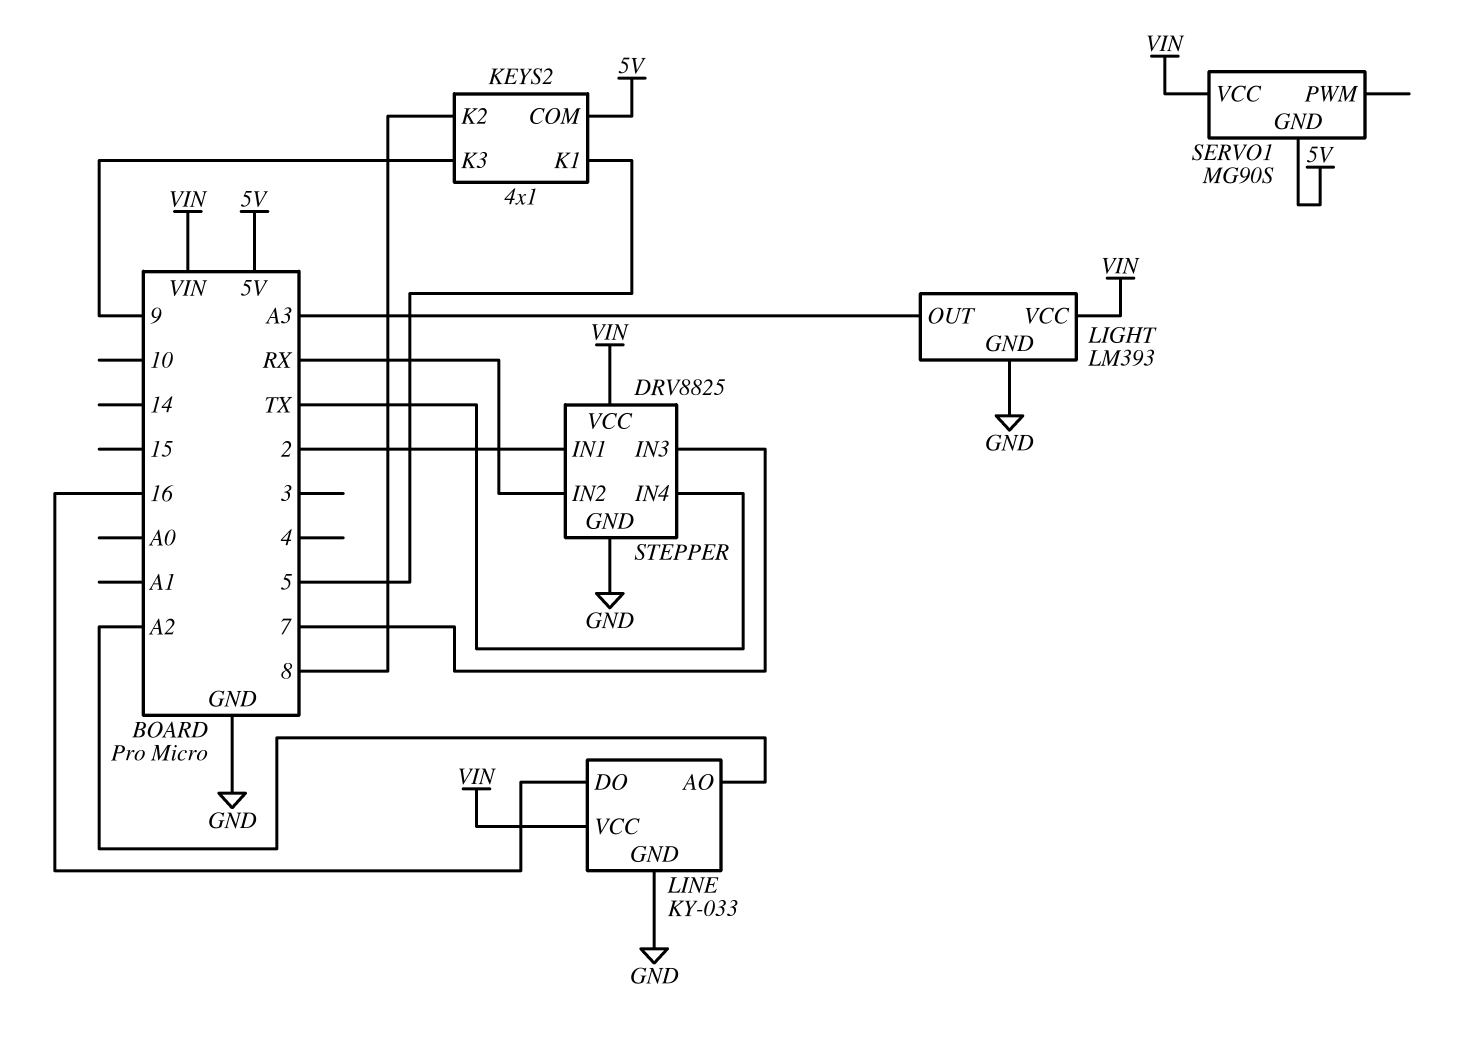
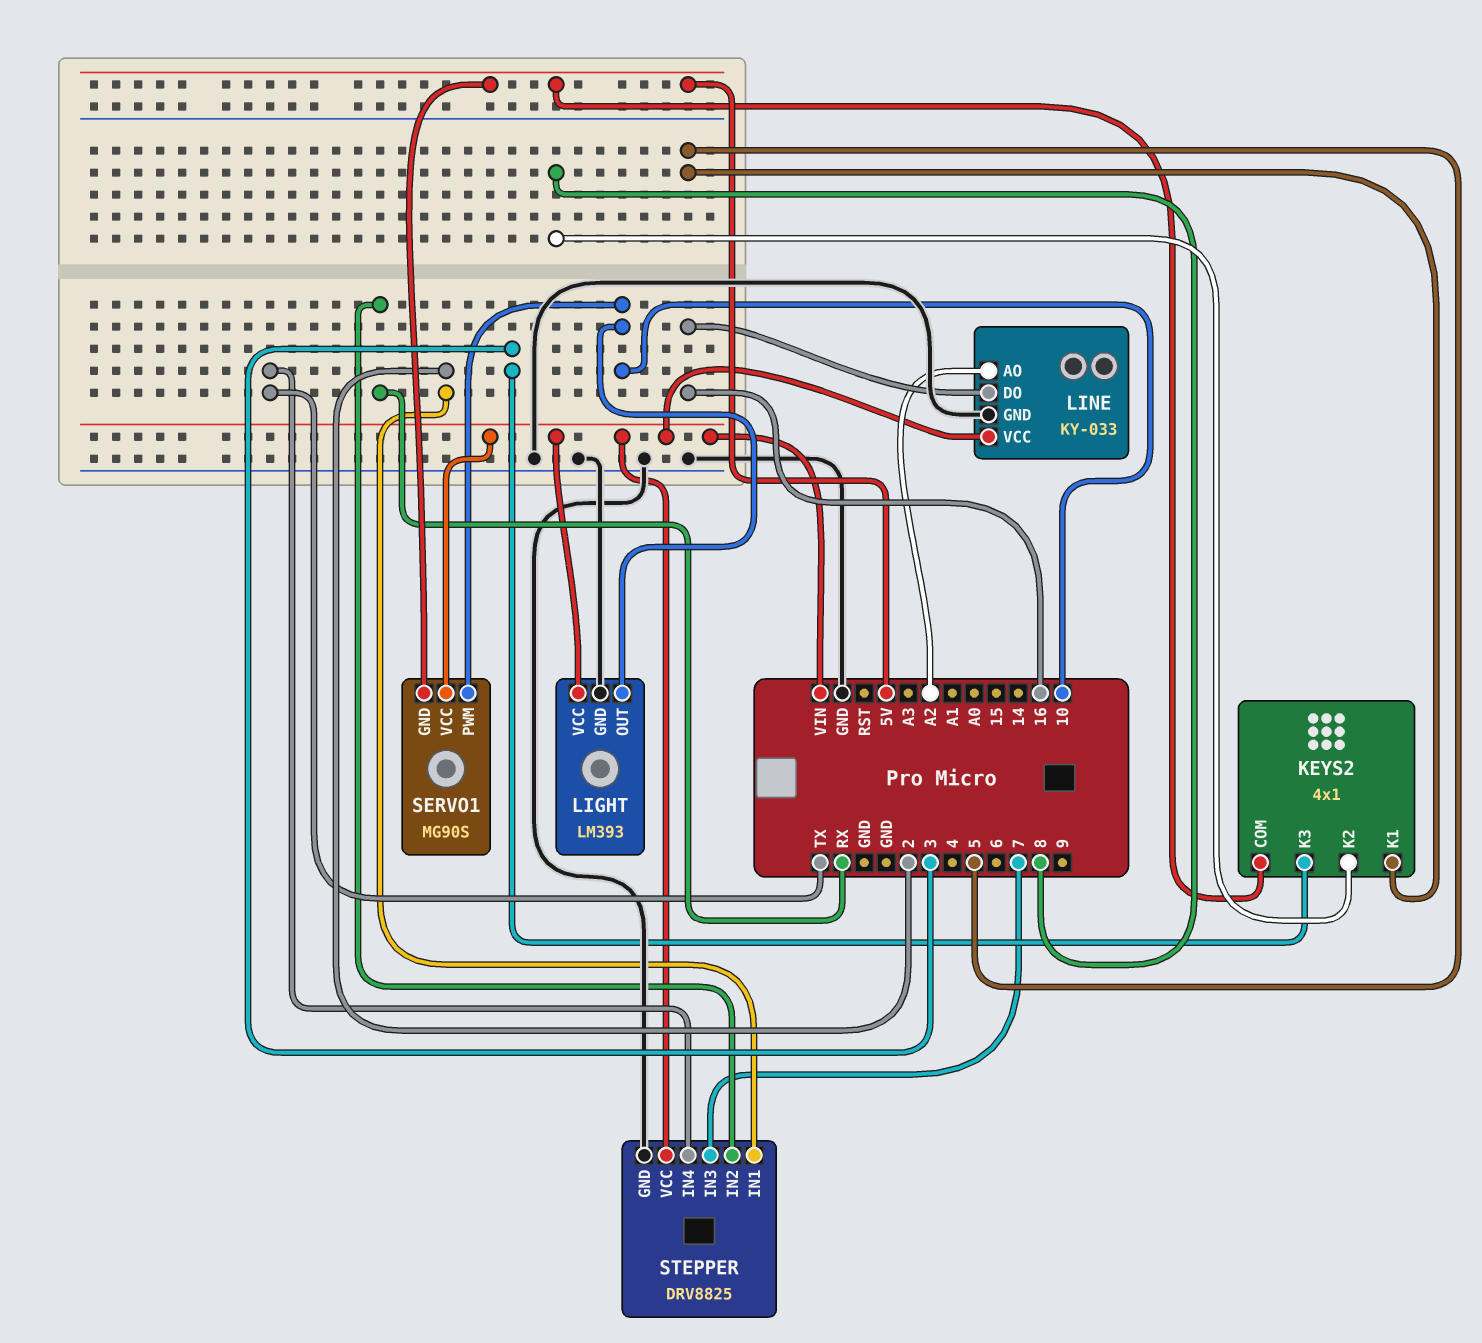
KEYS2 pin K3: 9 -> 3
LIGHT pin OUT: A3 -> 10
SERVO1 pin PWM: none -> 10

